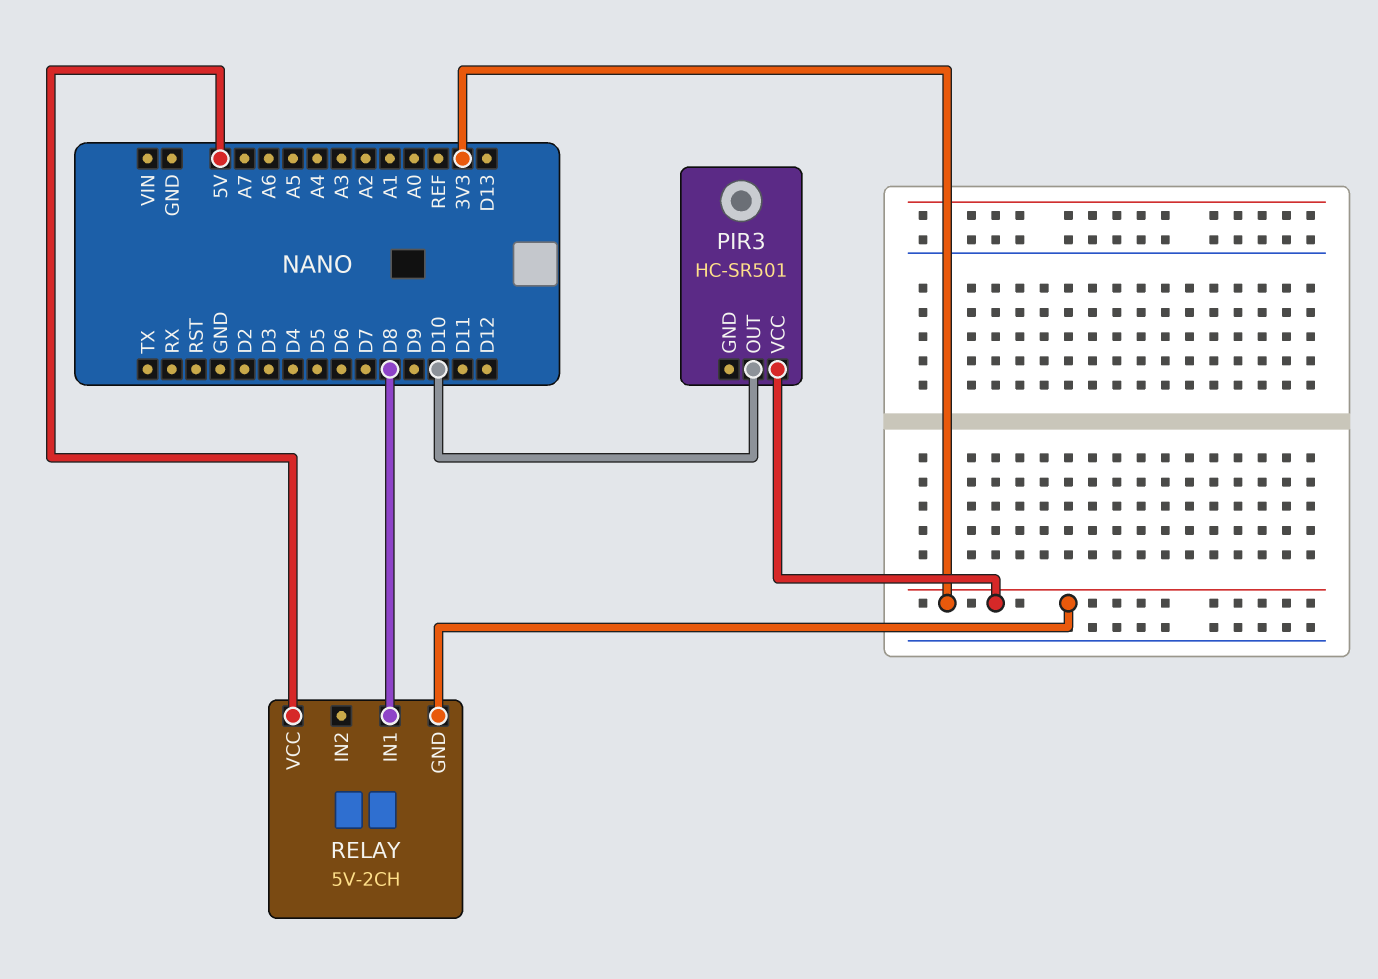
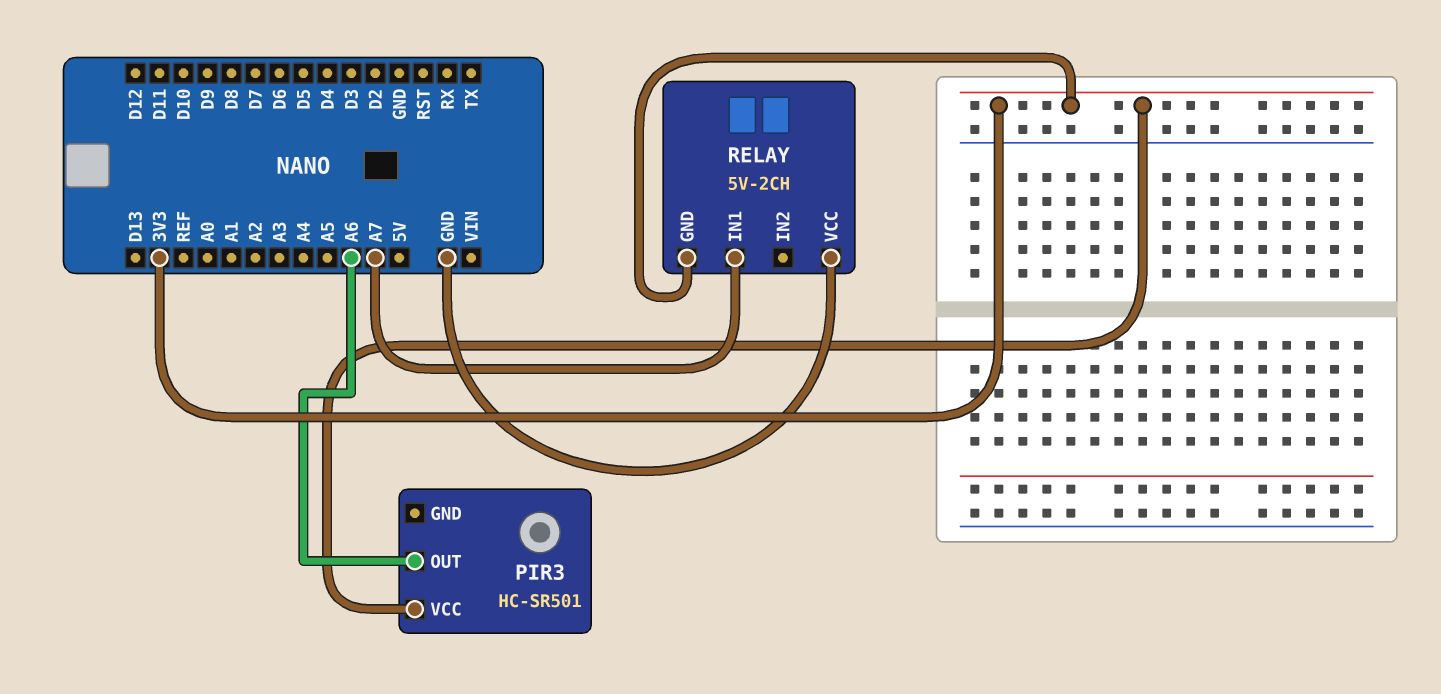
PIR3 pin OUT: D10 -> A6
RELAY pin IN1: D8 -> A7
RELAY pin VCC: 5V -> GND

